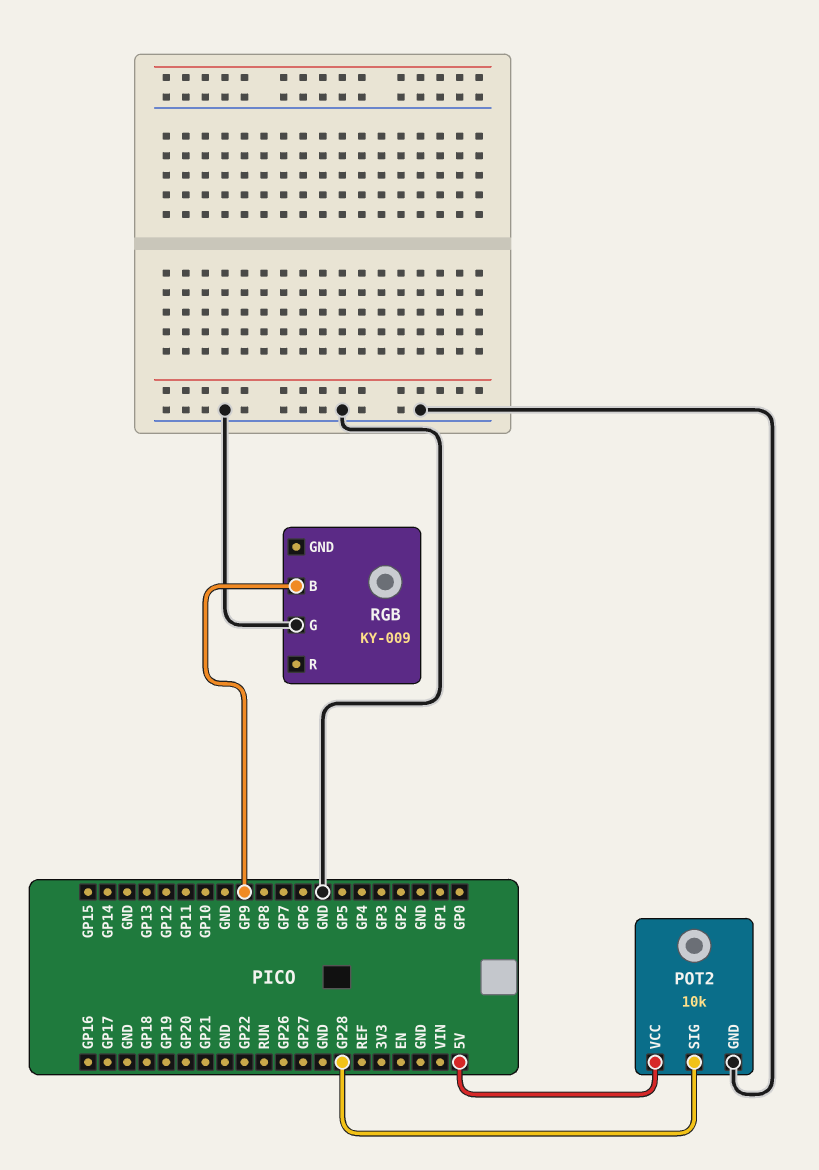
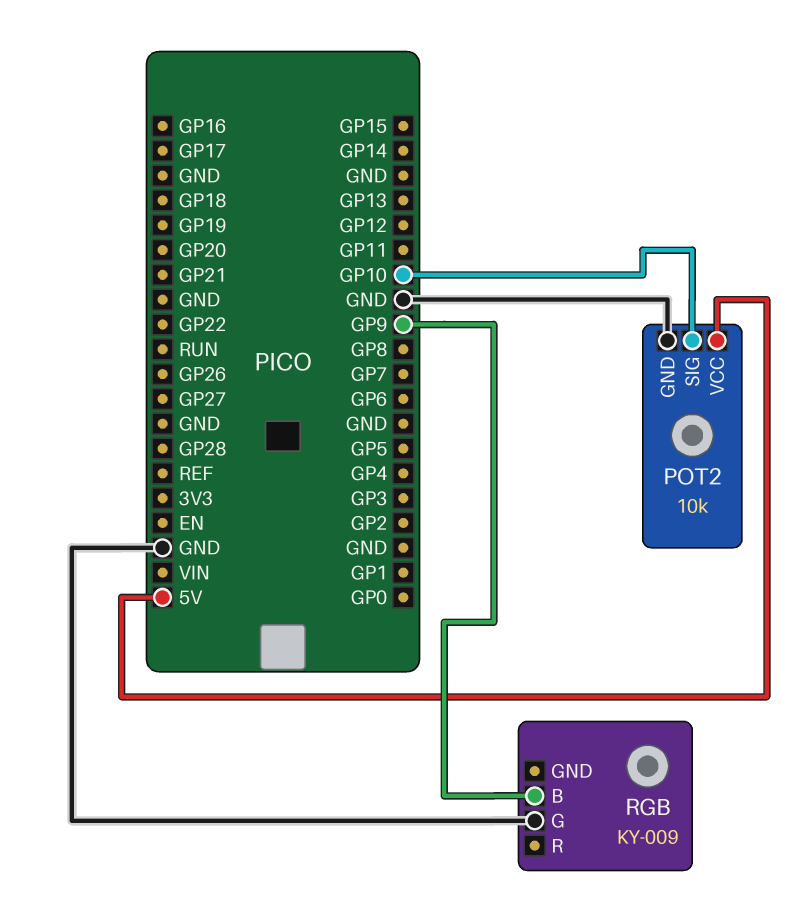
POT2 pin SIG: GP28 -> GP10

